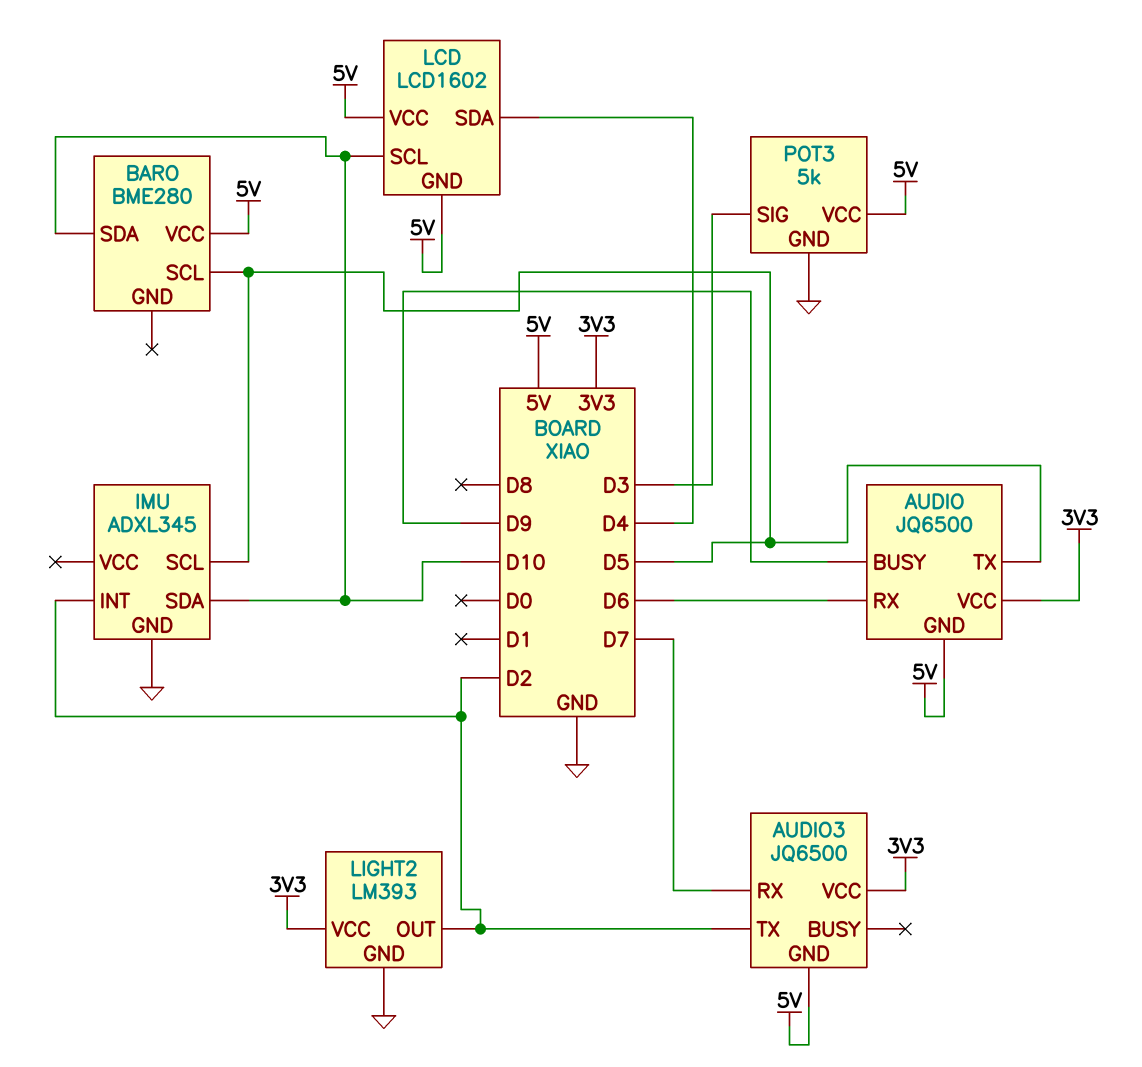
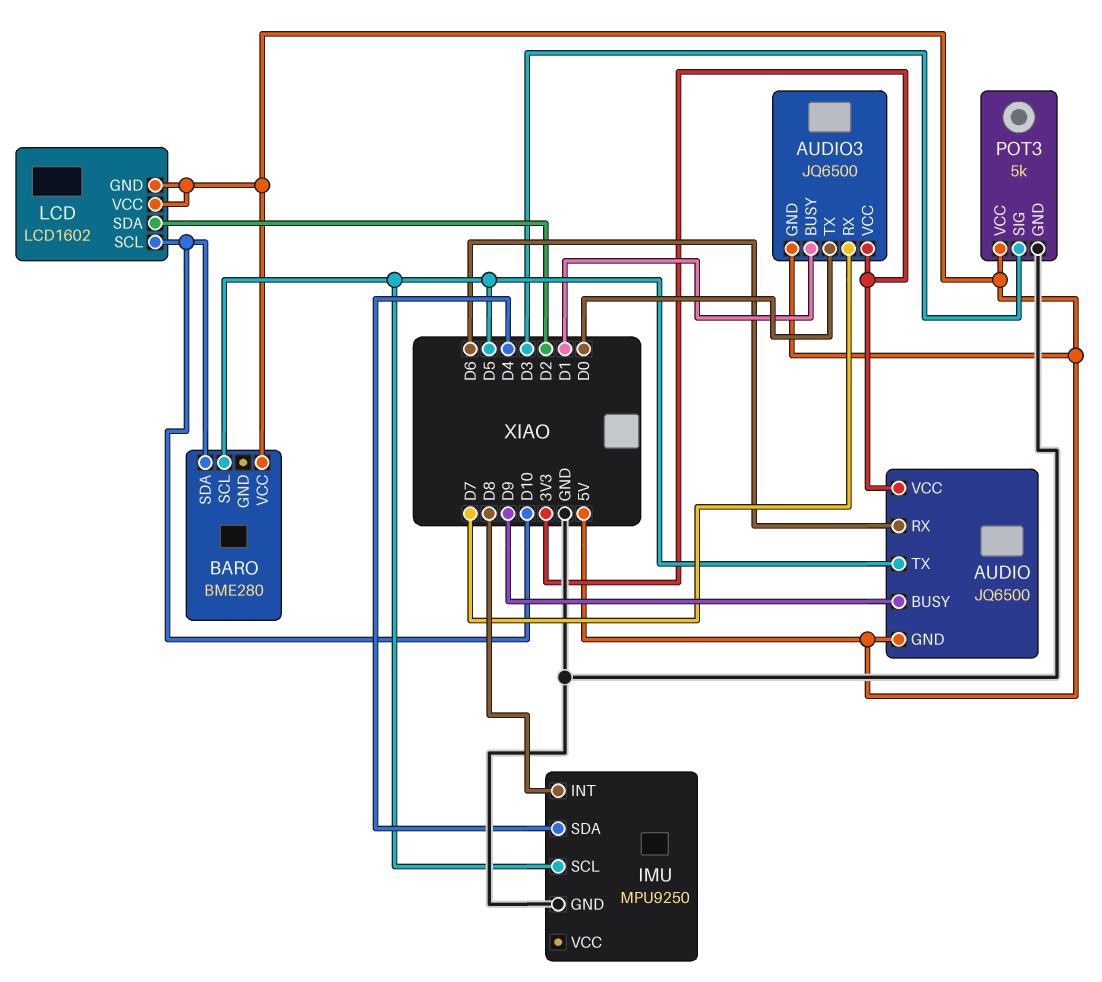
AUDIO3 pin BUSY: none -> D1
AUDIO3 pin TX: D2 -> D0
IMU: ADXL345 -> MPU9250
IMU pin INT: D2 -> D8
IMU pin SDA: D10 -> D4
LCD pin SDA: D4 -> D2
LIGHT2: LM393 -> none
LIGHT2 pin GND: GND -> none
LIGHT2 pin OUT: D2 -> none
LIGHT2 pin VCC: 3V3 -> none

